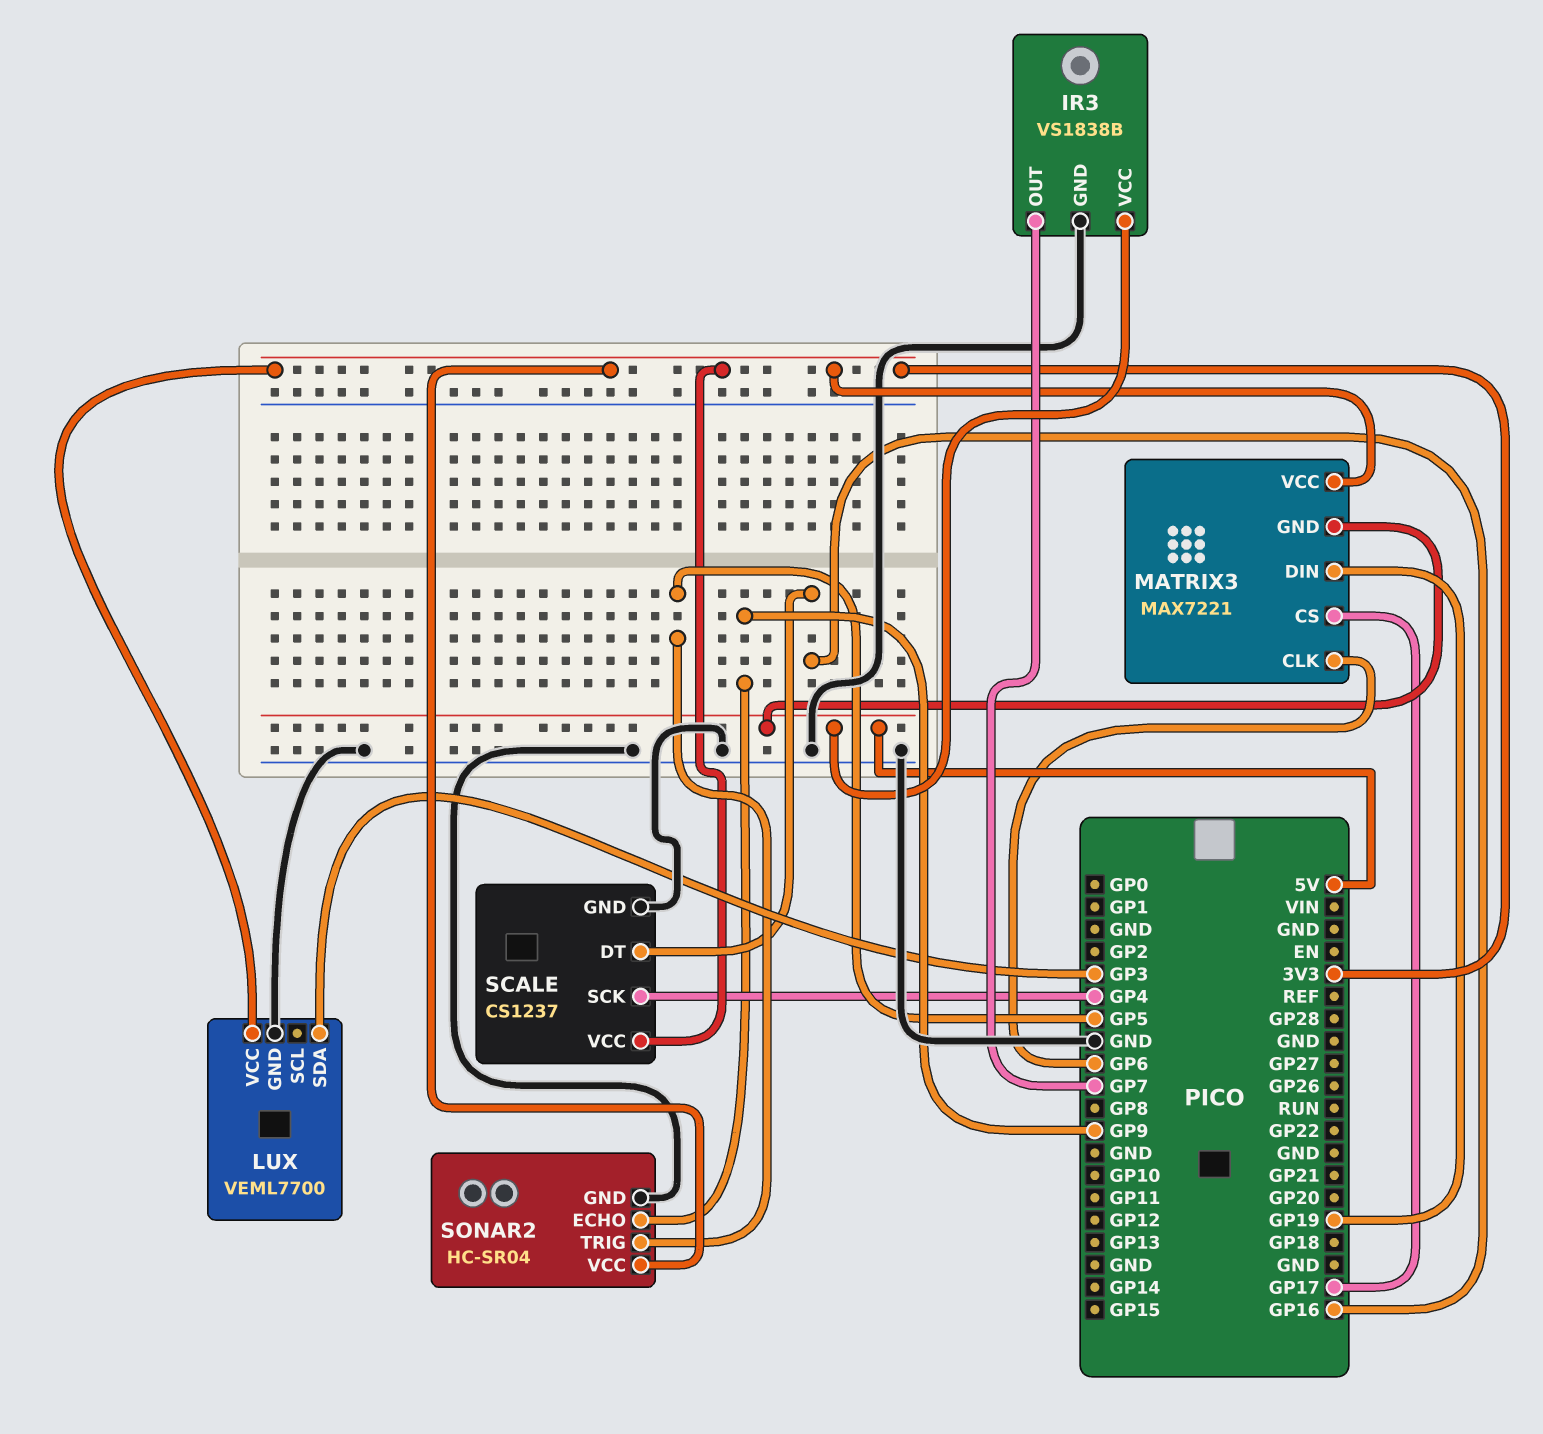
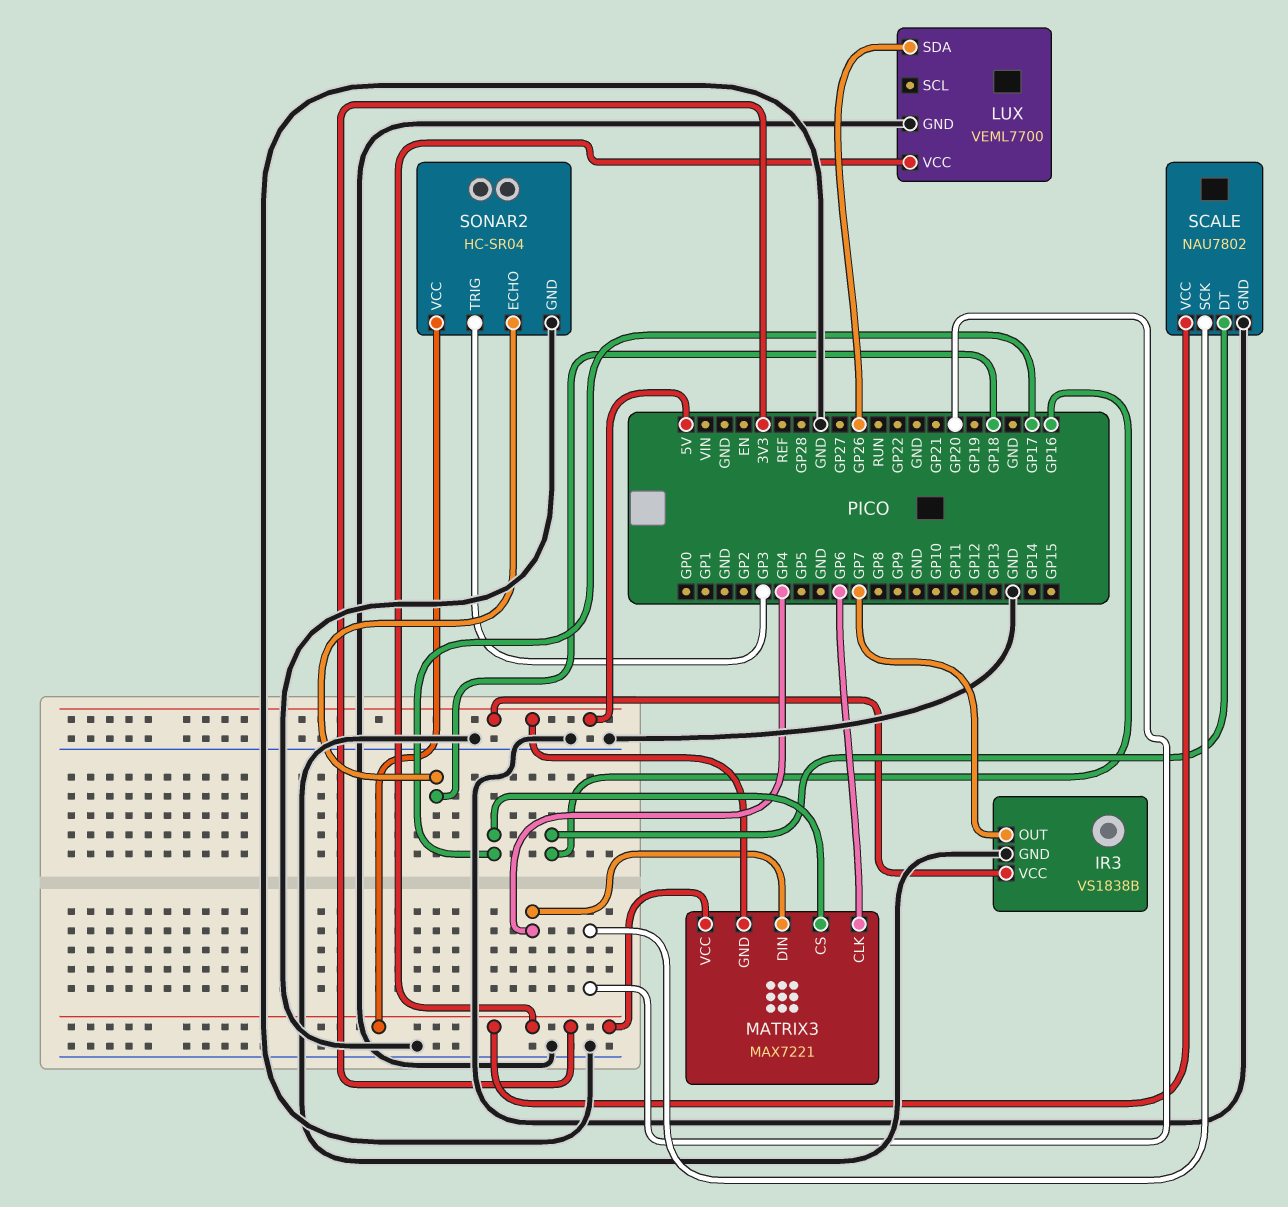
LUX pin SDA: GP3 -> GP26
MATRIX3 pin DIN: GP19 -> GP4
SCALE: CS1237 -> NAU7802
SCALE pin SCK: GP4 -> GP20
SONAR2 pin ECHO: GP9 -> GP18
SONAR2 pin TRIG: GP5 -> GP3

